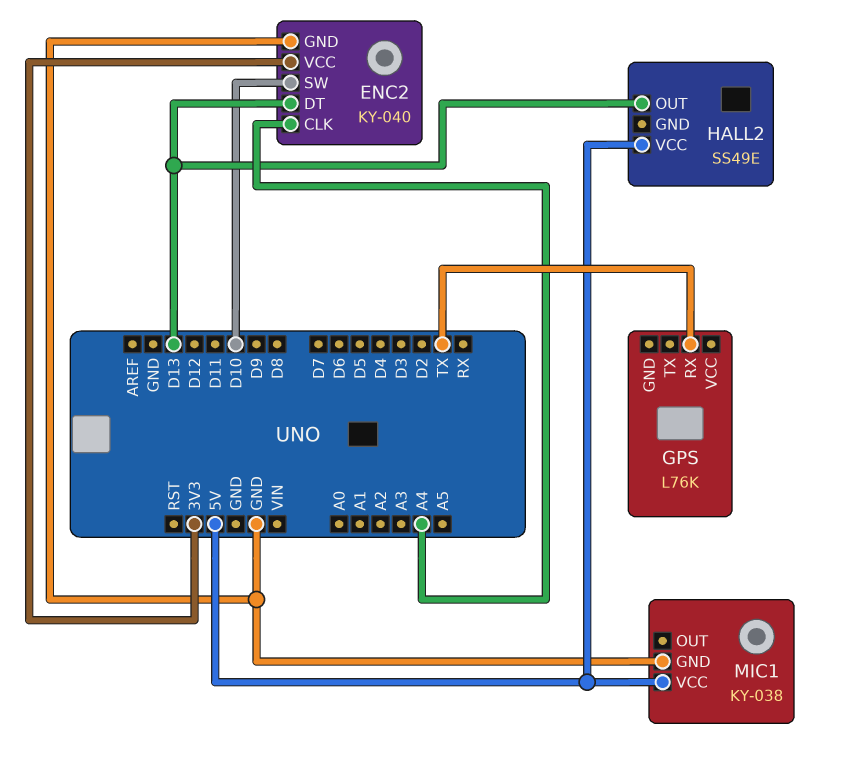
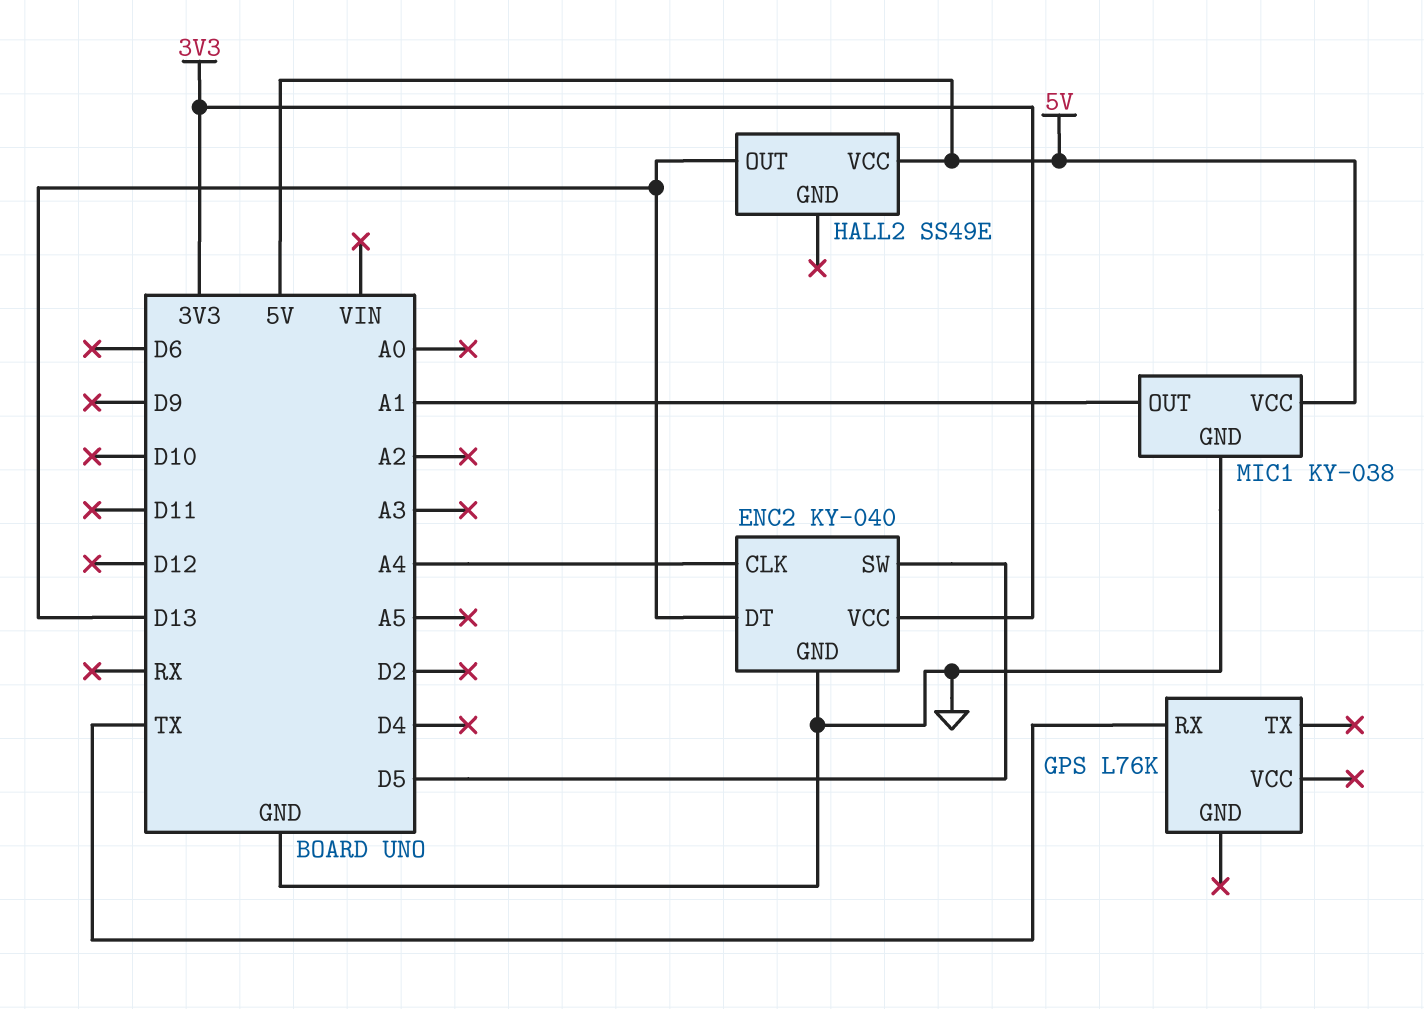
ENC2 pin SW: D10 -> D5
MIC1 pin OUT: none -> A1

